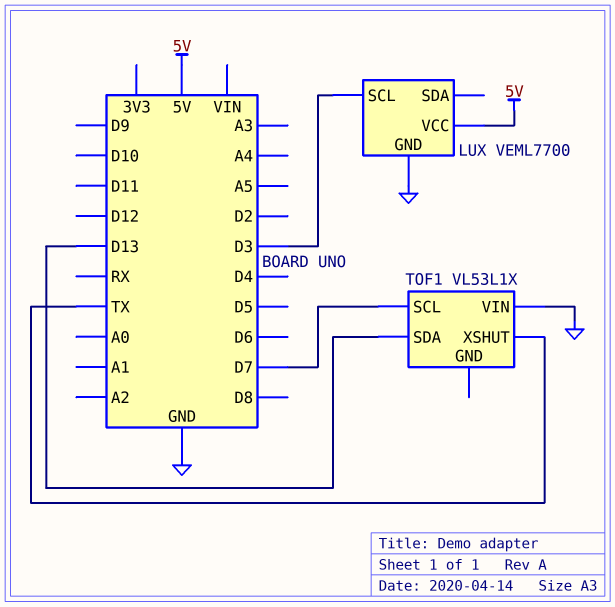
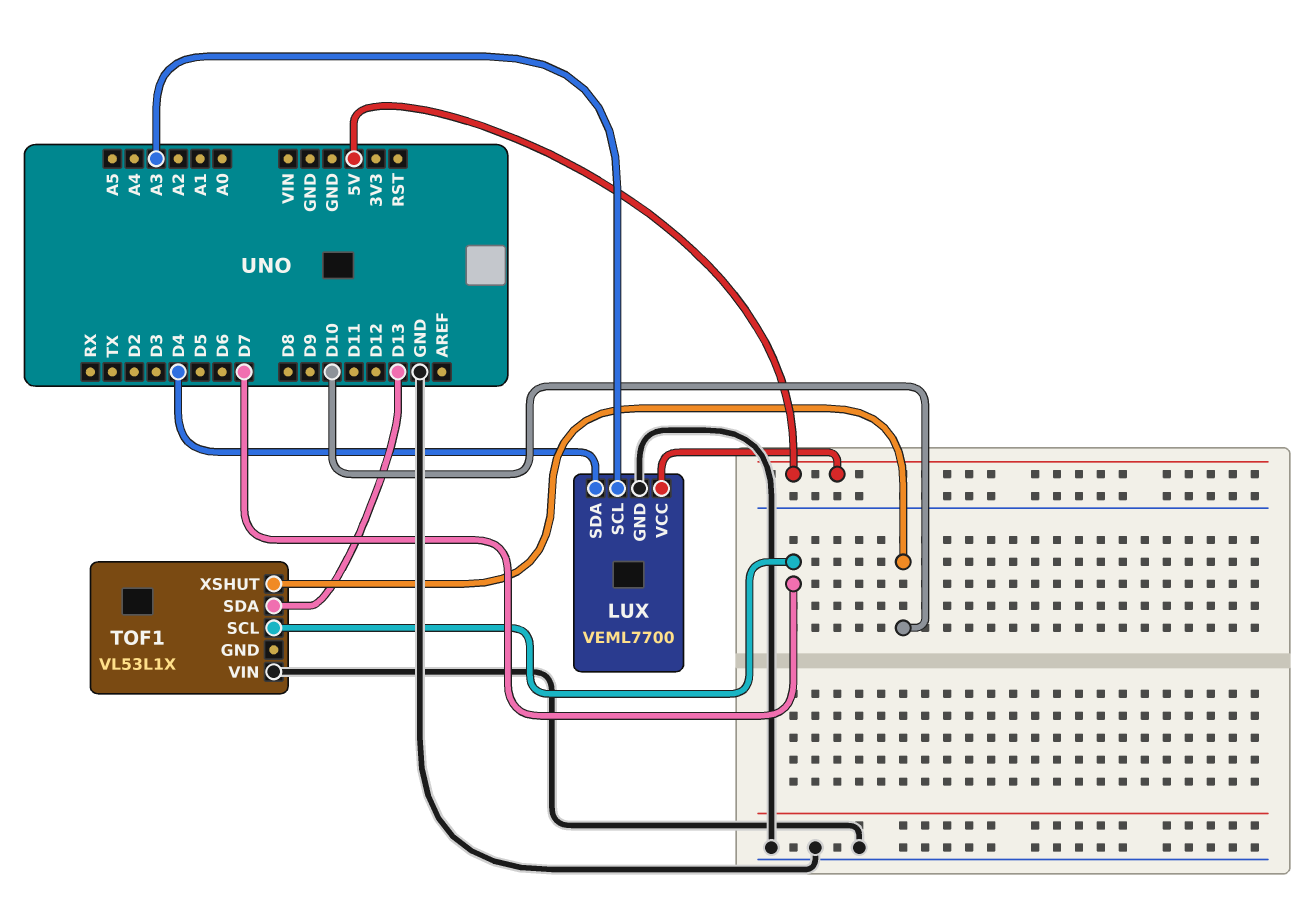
LUX pin SCL: D3 -> A3
LUX pin SDA: none -> D4
TOF1 pin XSHUT: TX -> D10

